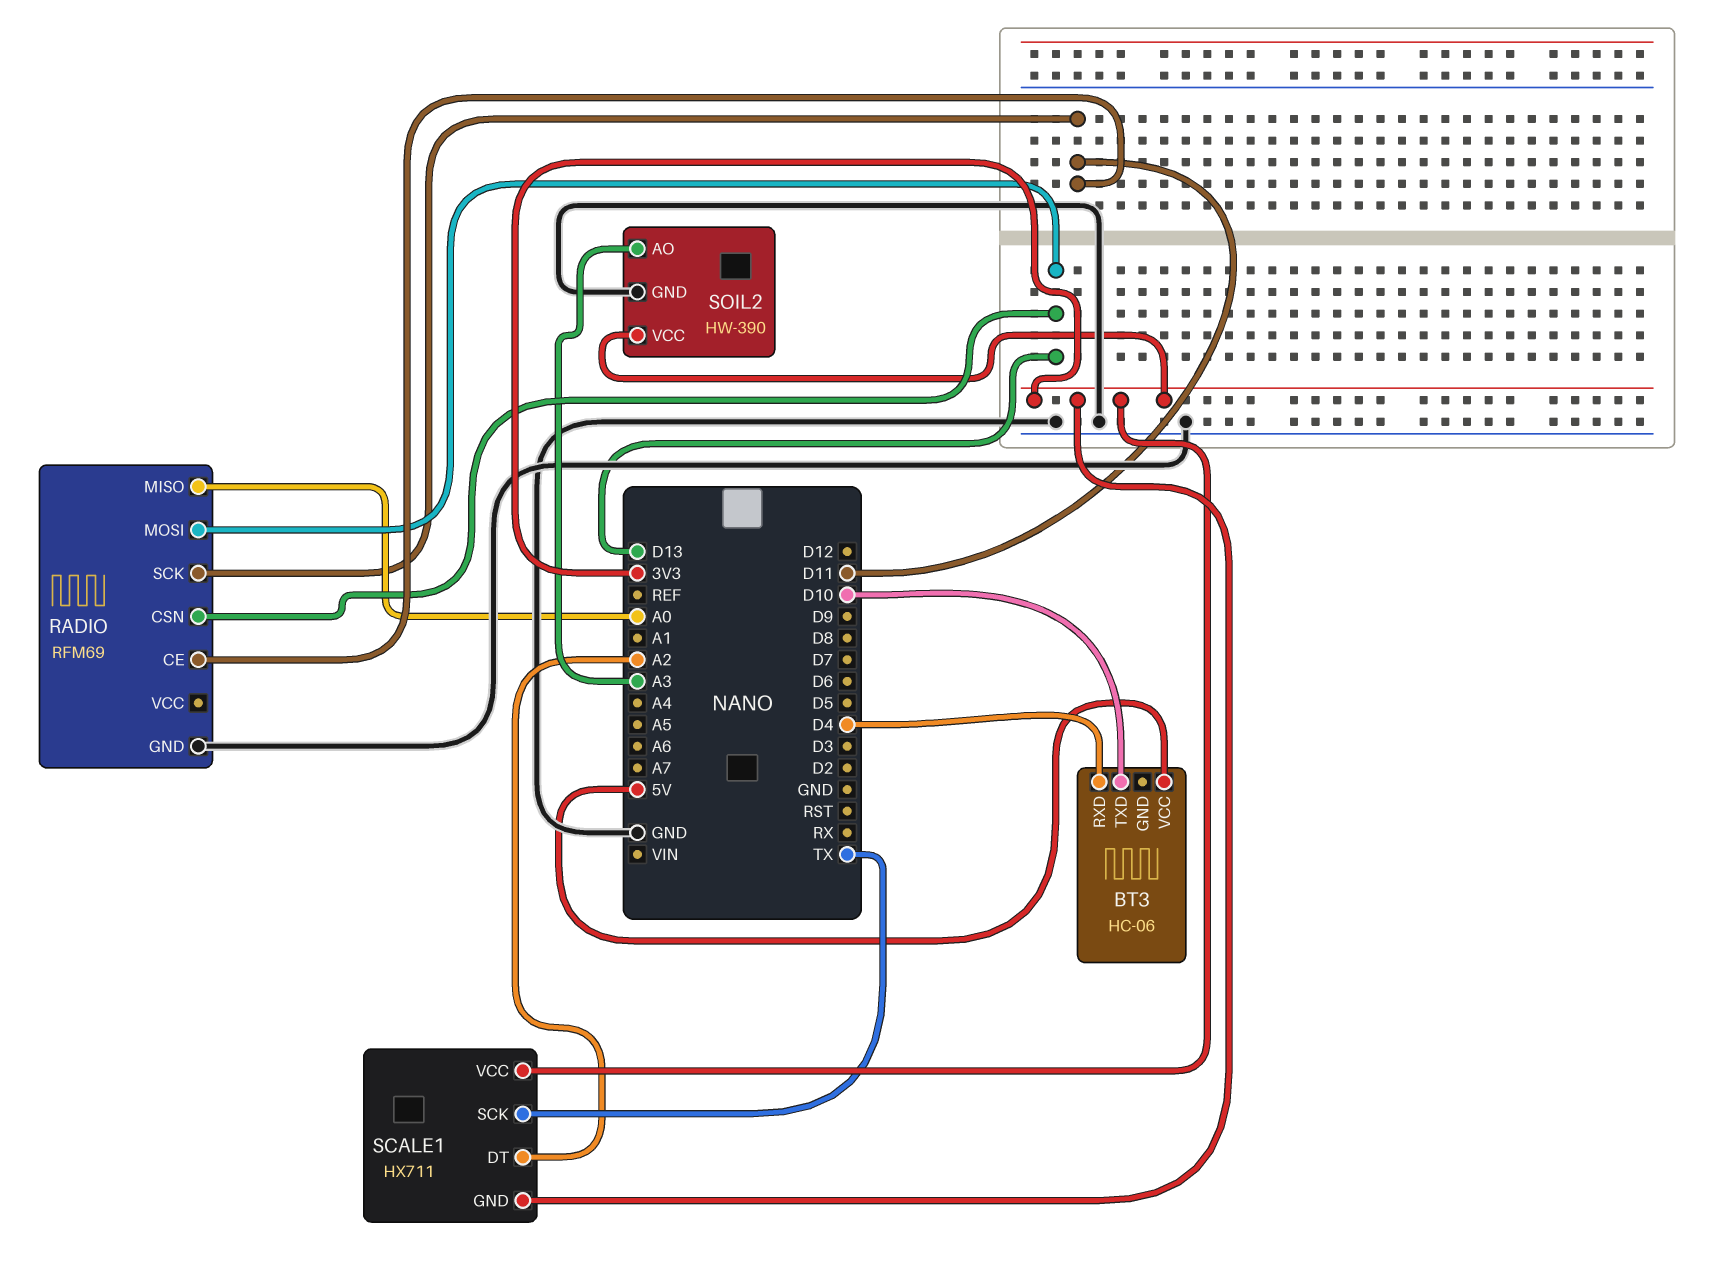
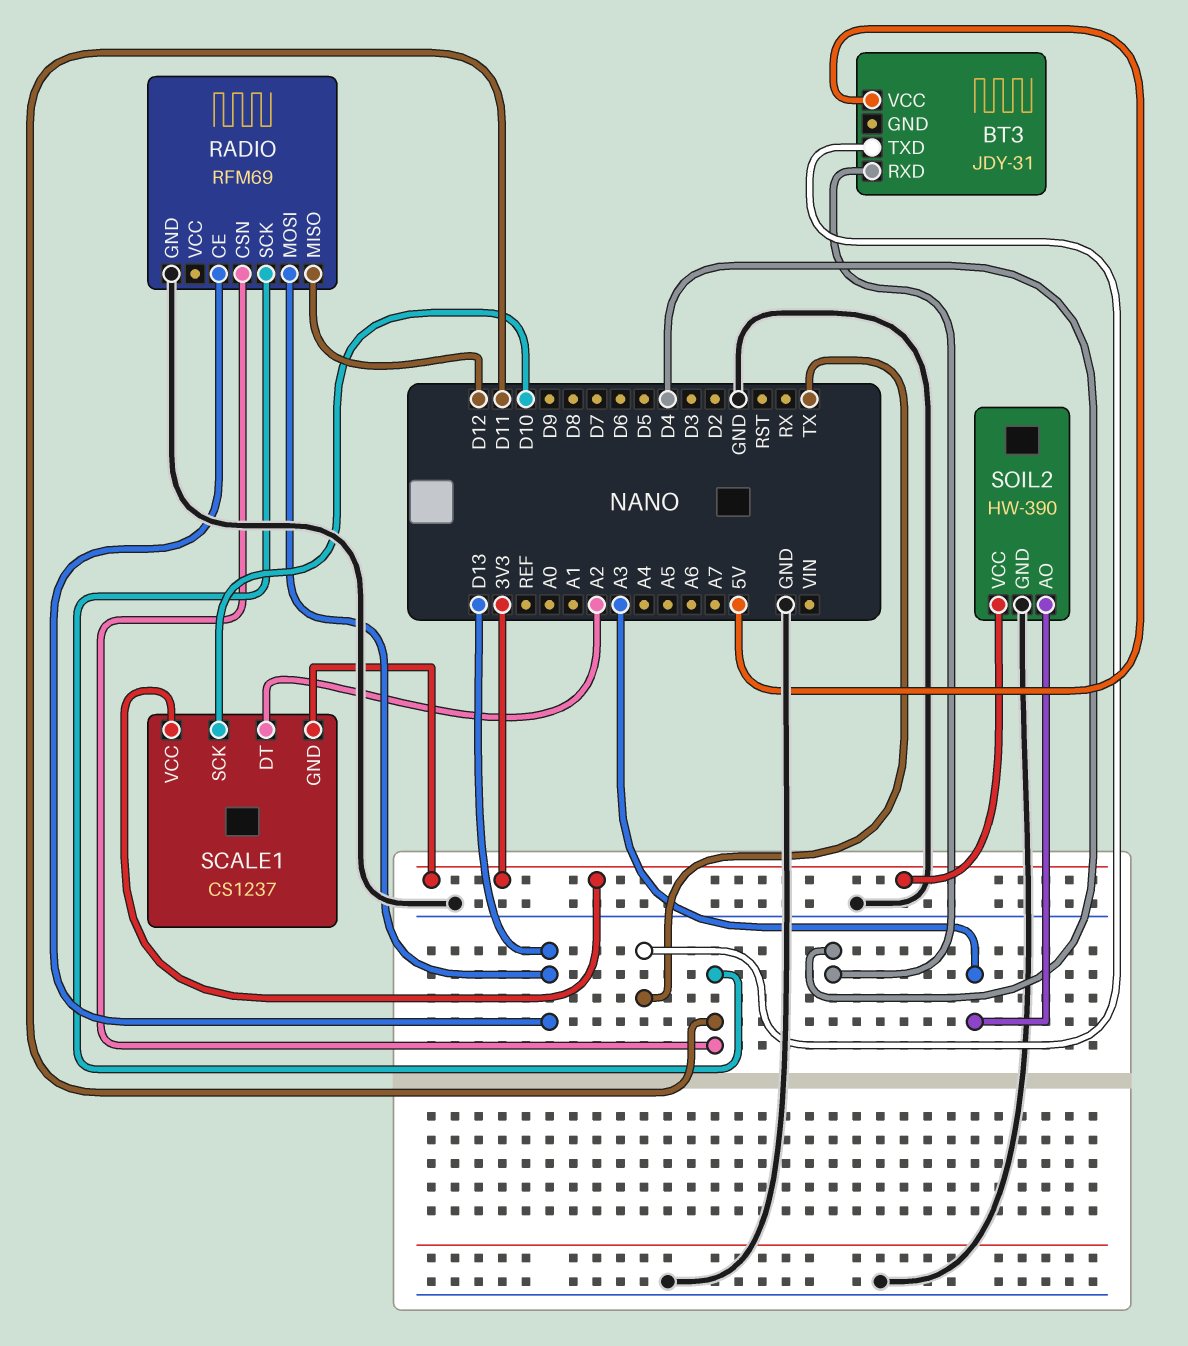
BT3: HC-06 -> JDY-31
BT3 pin TXD: D10 -> TX
RADIO pin CE: D11 -> D13
RADIO pin CSN: D13 -> D11
RADIO pin MISO: A0 -> D12
SCALE1: HX711 -> CS1237
SCALE1 pin SCK: TX -> D10

